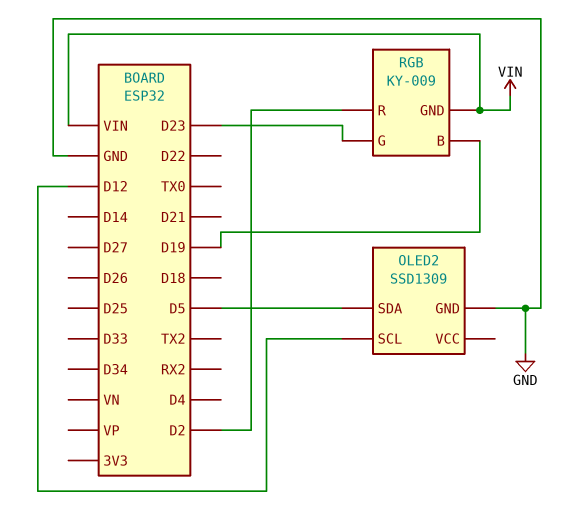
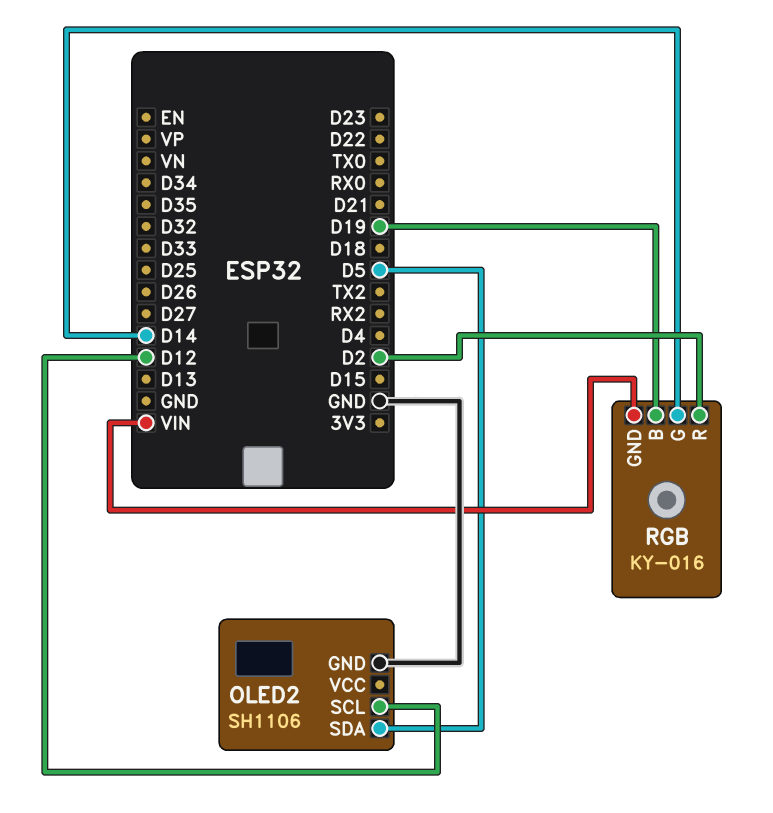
OLED2: SSD1309 -> SH1106
RGB: KY-009 -> KY-016
RGB pin G: D23 -> D14

